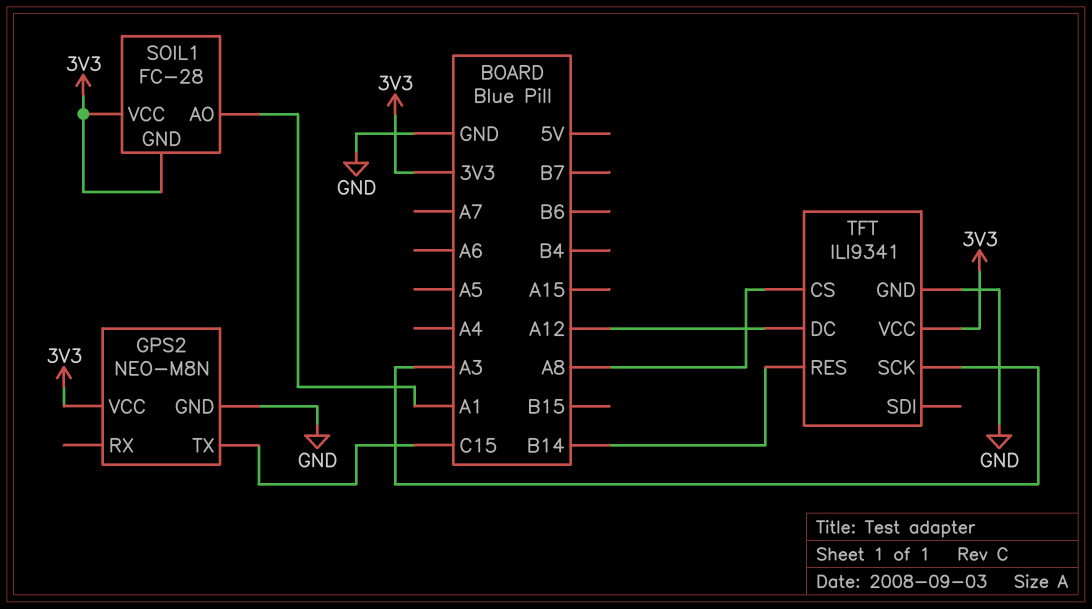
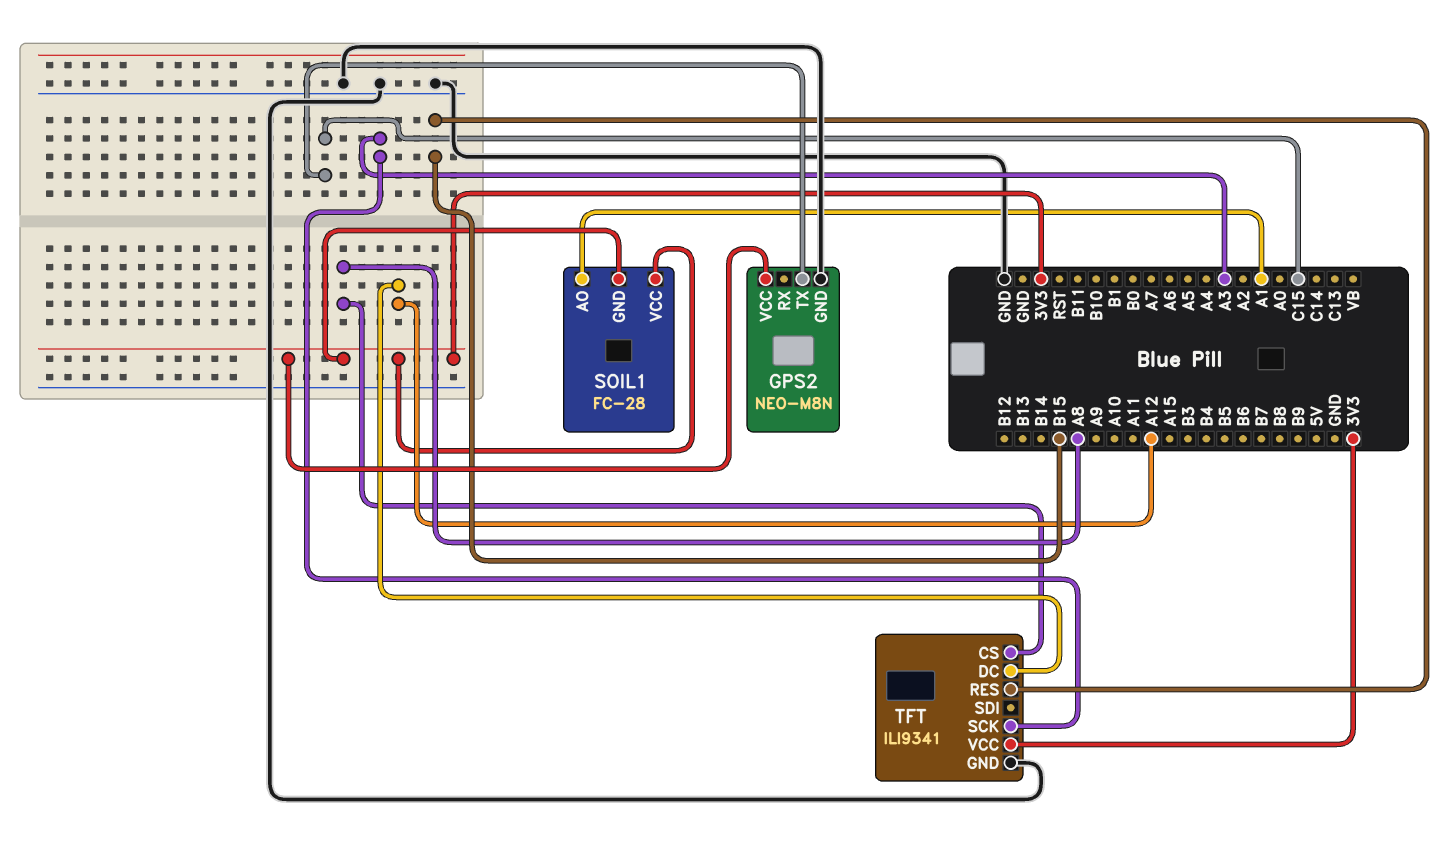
TFT pin RES: B14 -> B15

